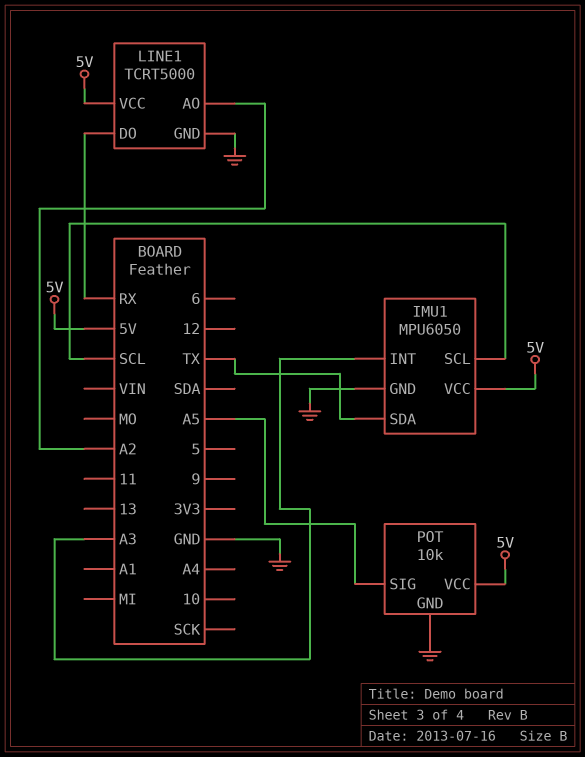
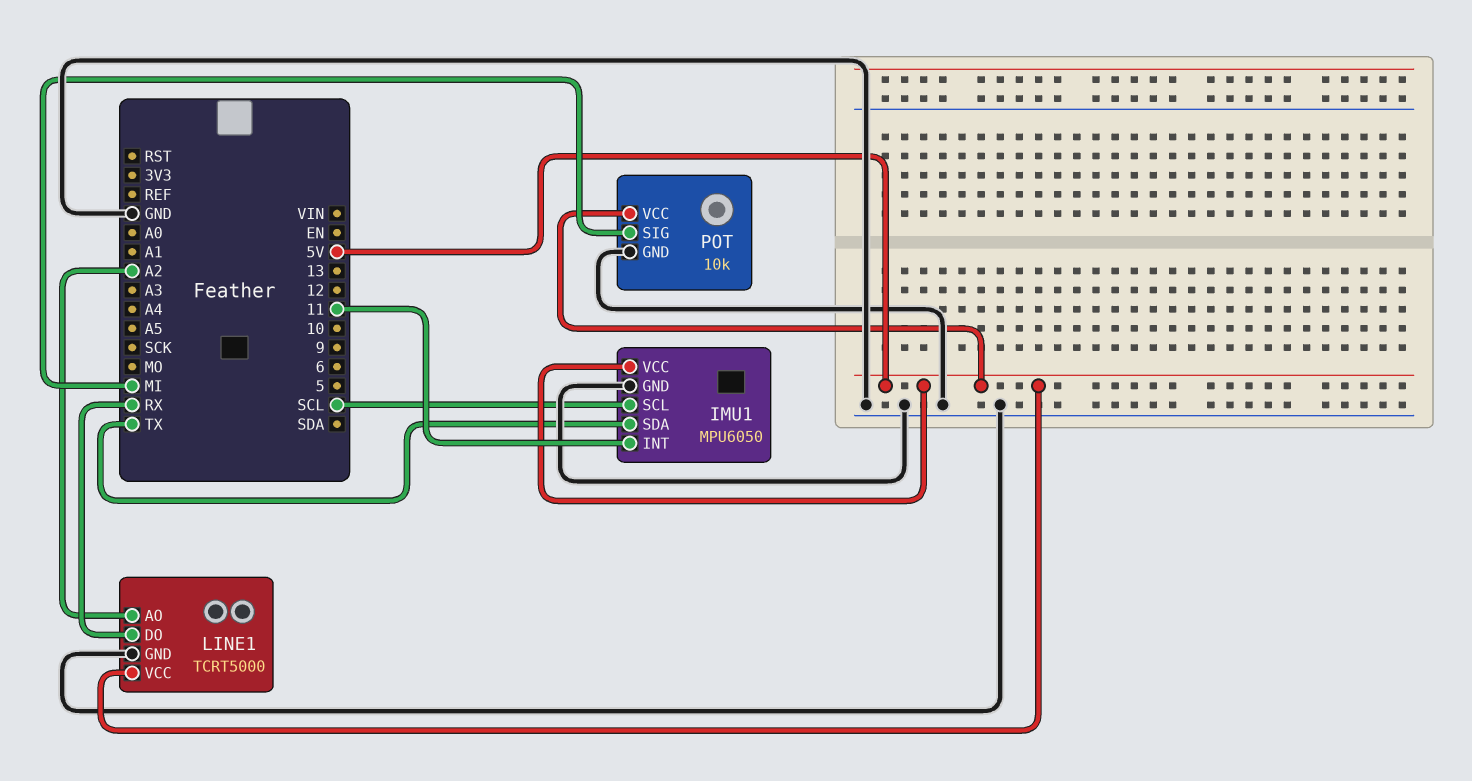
IMU1 pin INT: A3 -> 11
POT pin SIG: A5 -> MI

